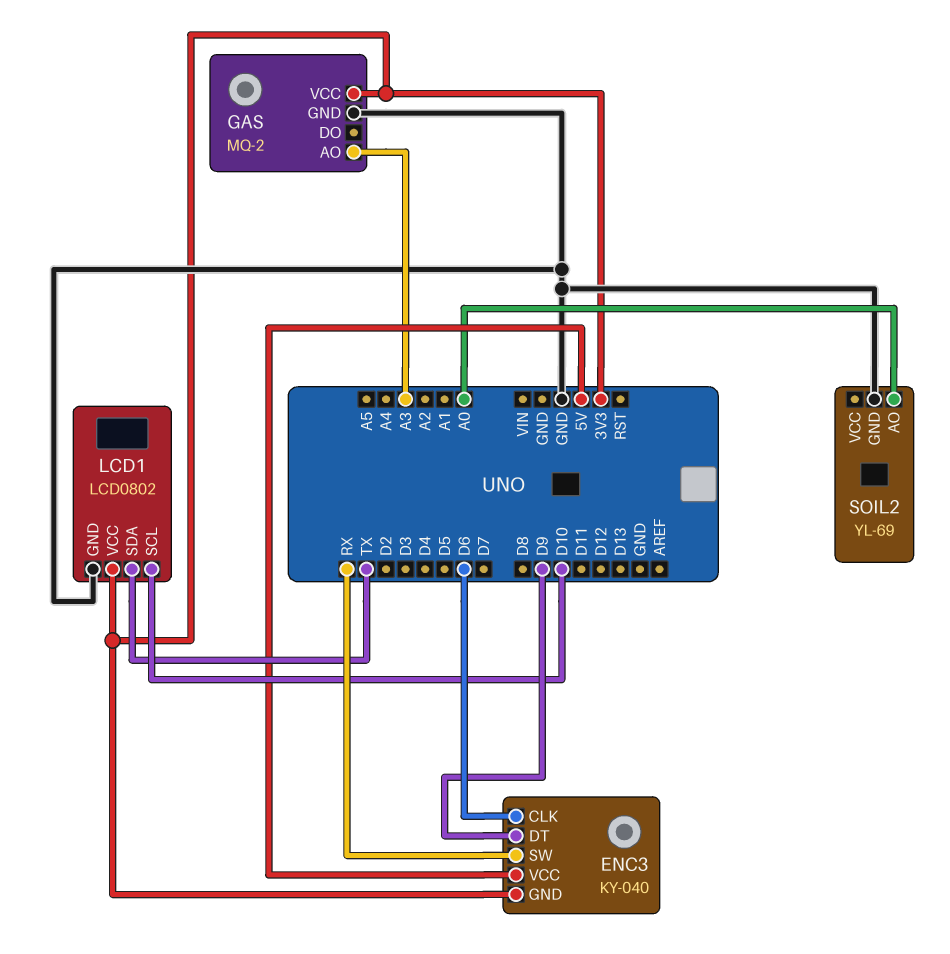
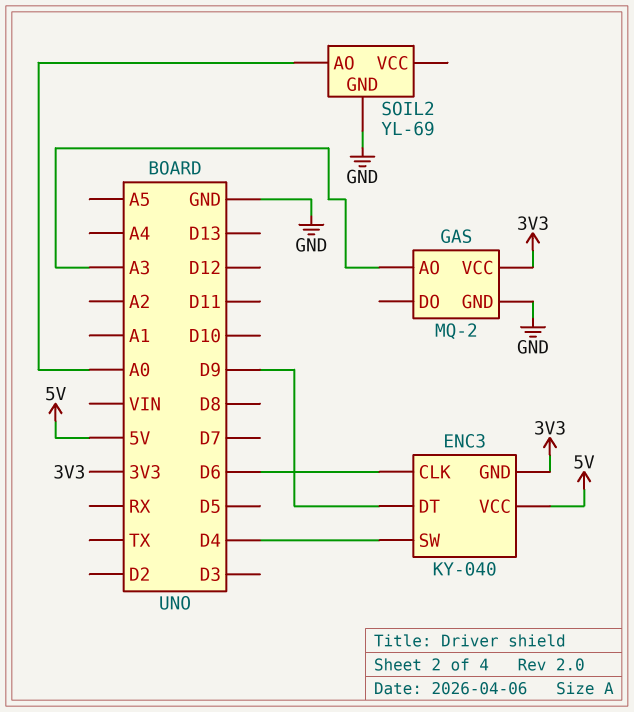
ENC3 pin SW: RX -> D4
LCD1: LCD0802 -> none
LCD1 pin GND: GND -> none
LCD1 pin SCL: D10 -> none
LCD1 pin SDA: TX -> none
LCD1 pin VCC: 3V3 -> none

